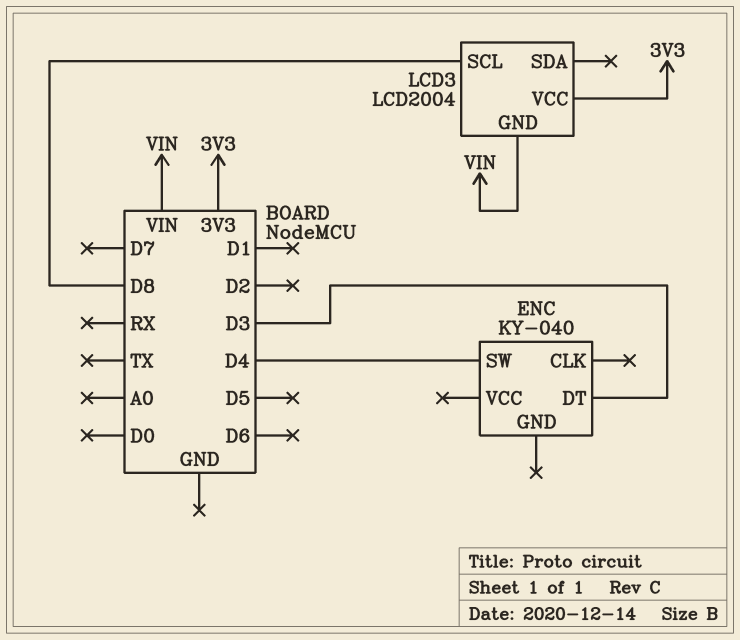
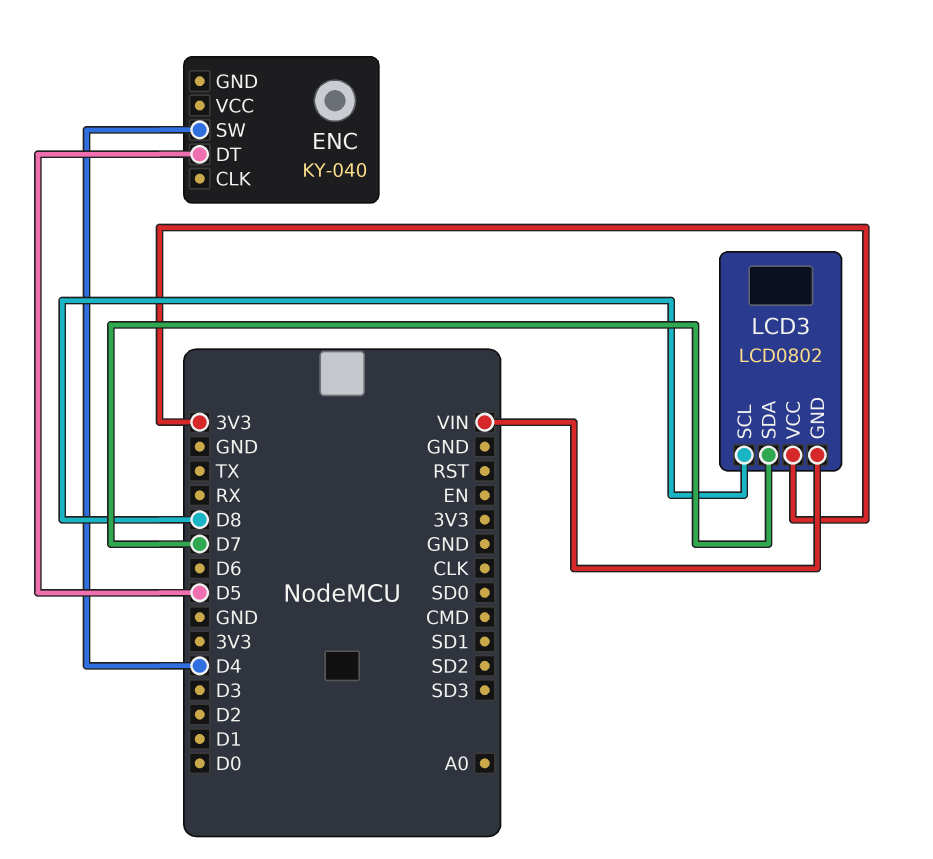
ENC pin DT: D3 -> D5
LCD3: LCD2004 -> LCD0802
LCD3 pin SDA: none -> D7

